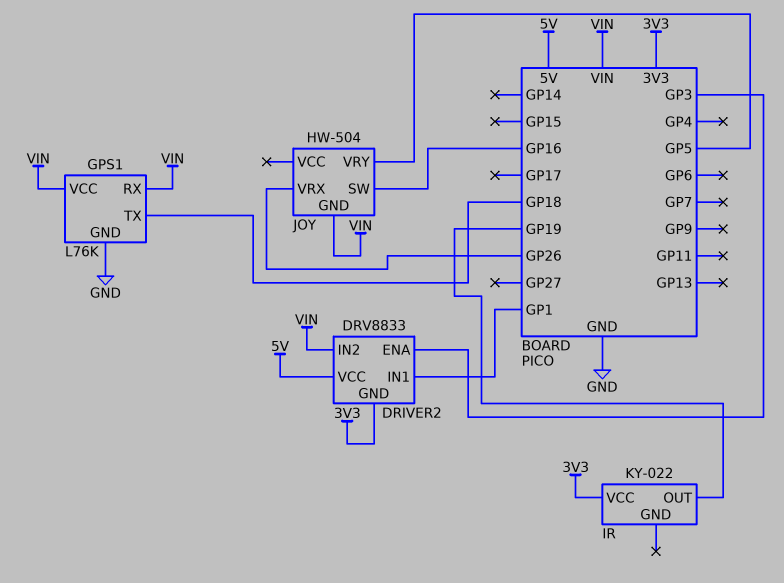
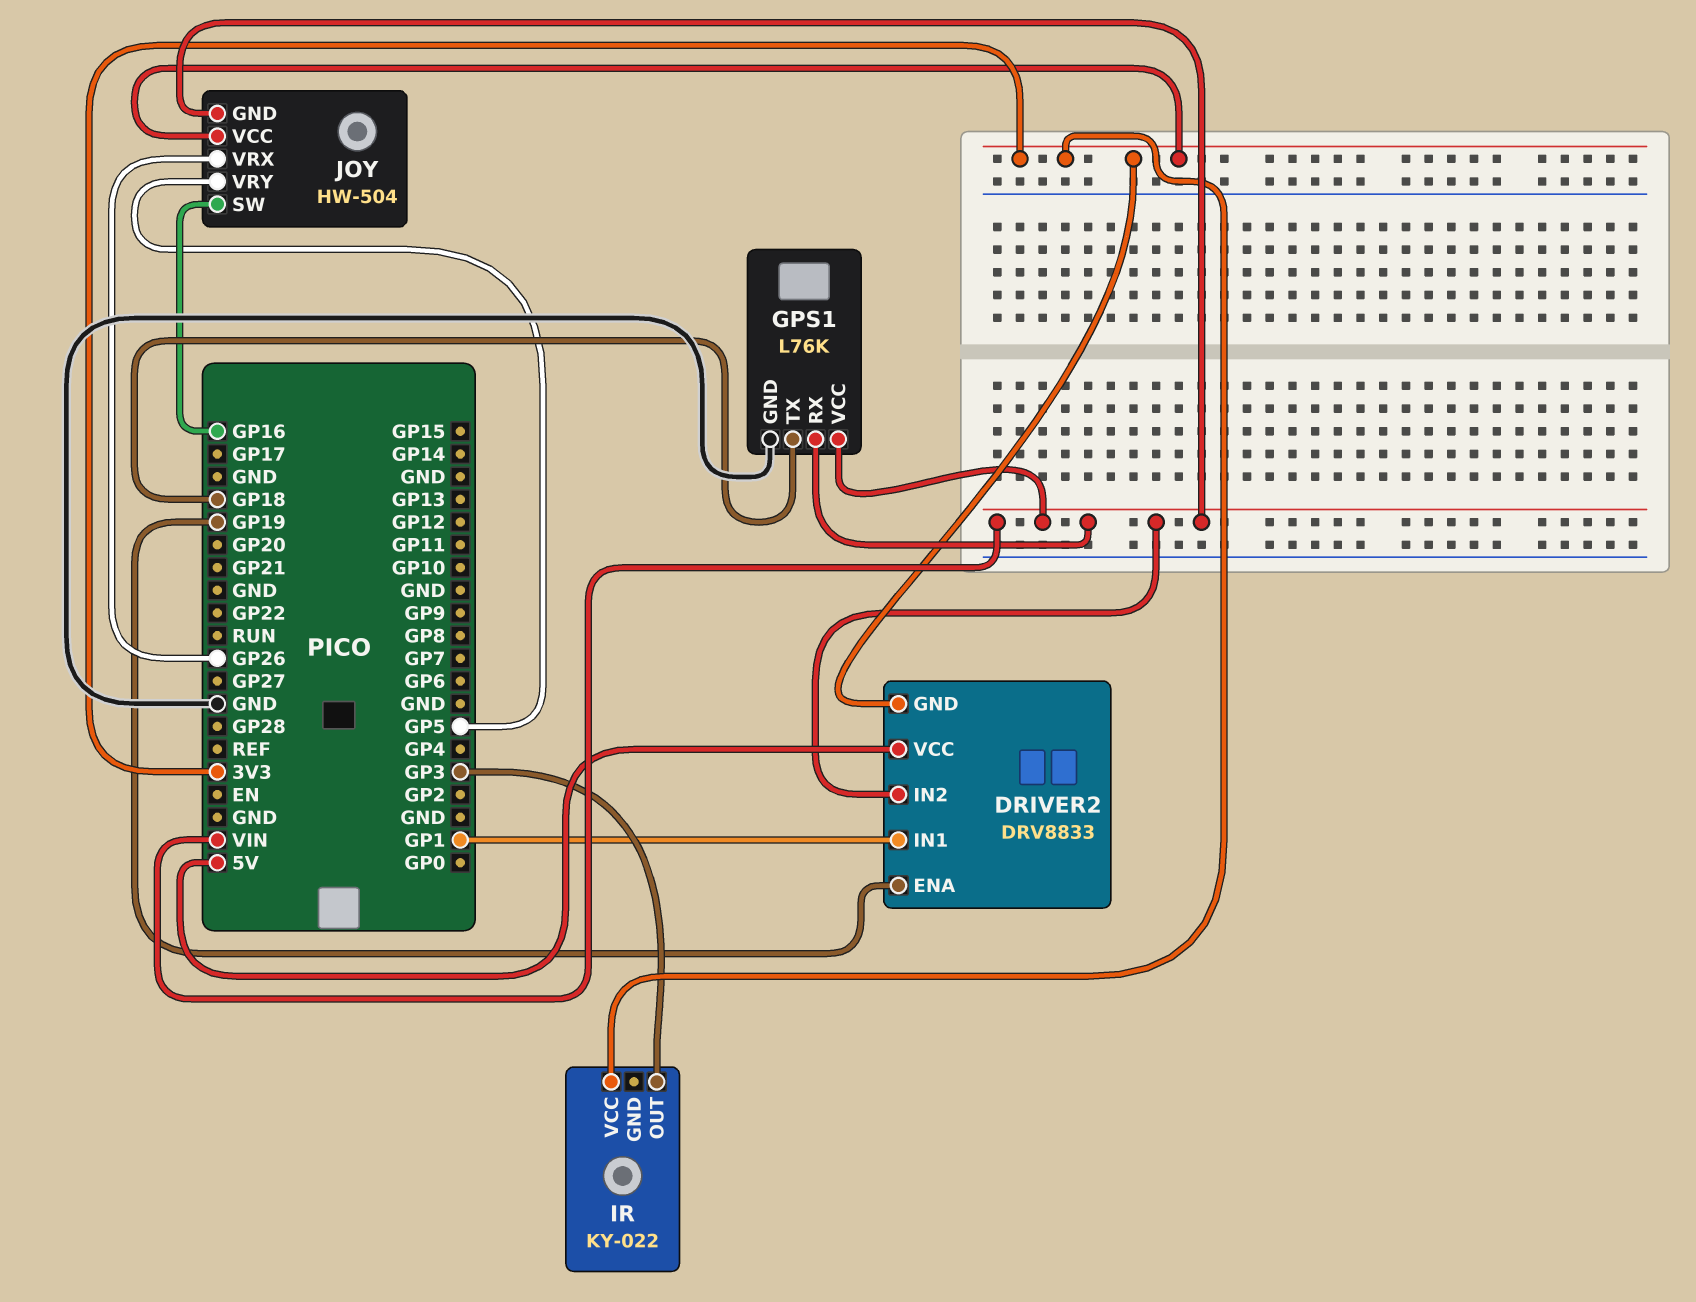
DRIVER2 pin ENA: GP3 -> GP19
IR pin OUT: GP19 -> GP3
JOY pin VCC: none -> 3V3

